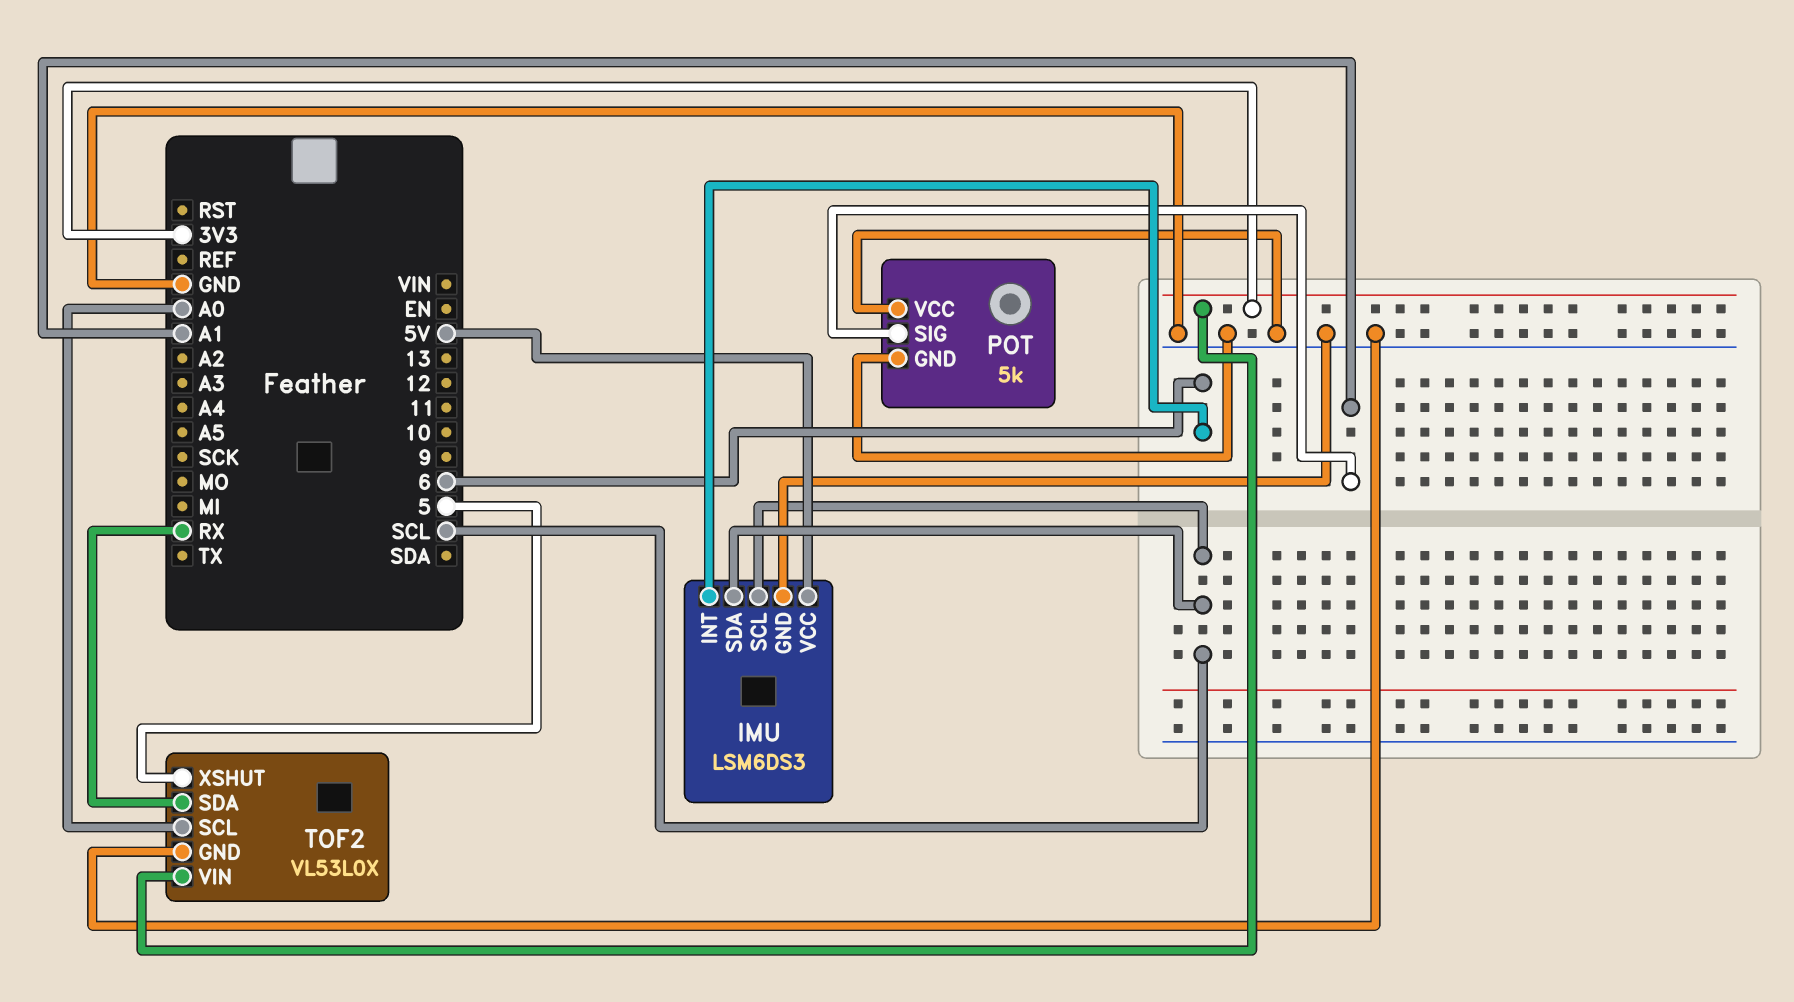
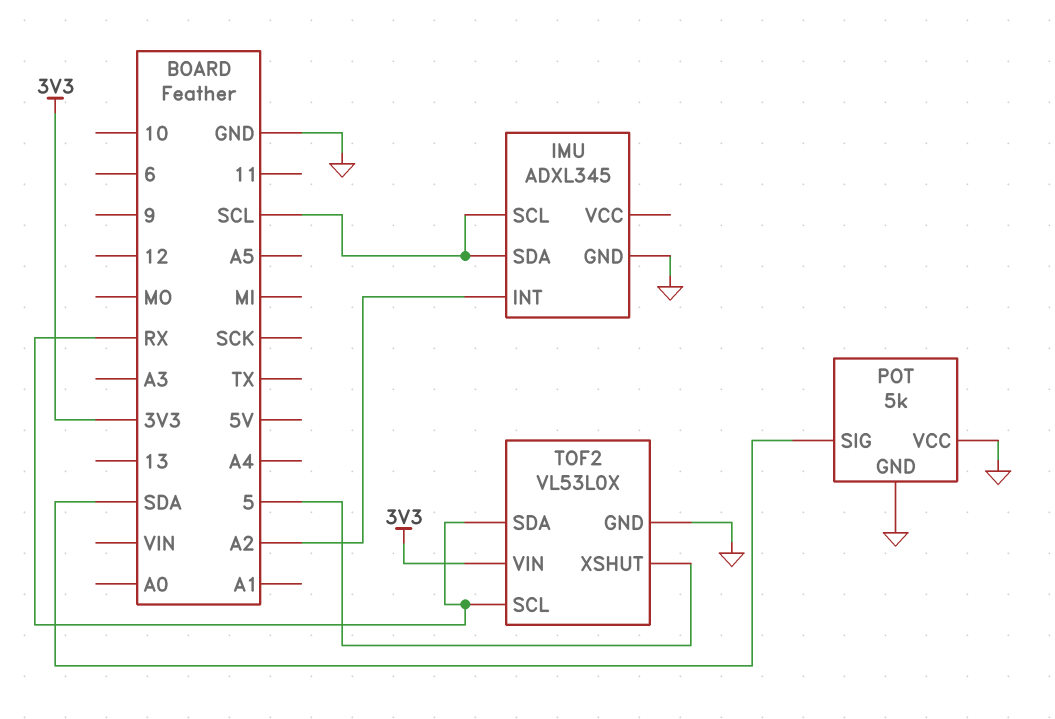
IMU: LSM6DS3 -> ADXL345
IMU pin INT: 6 -> A2
IMU pin VCC: 5V -> none
POT pin SIG: A1 -> SDA
TOF2 pin SCL: A0 -> RX

